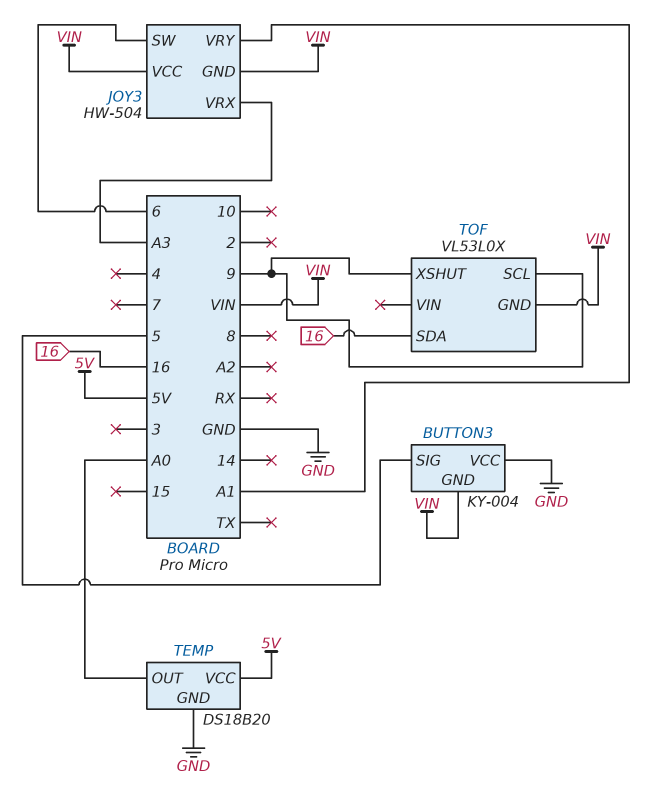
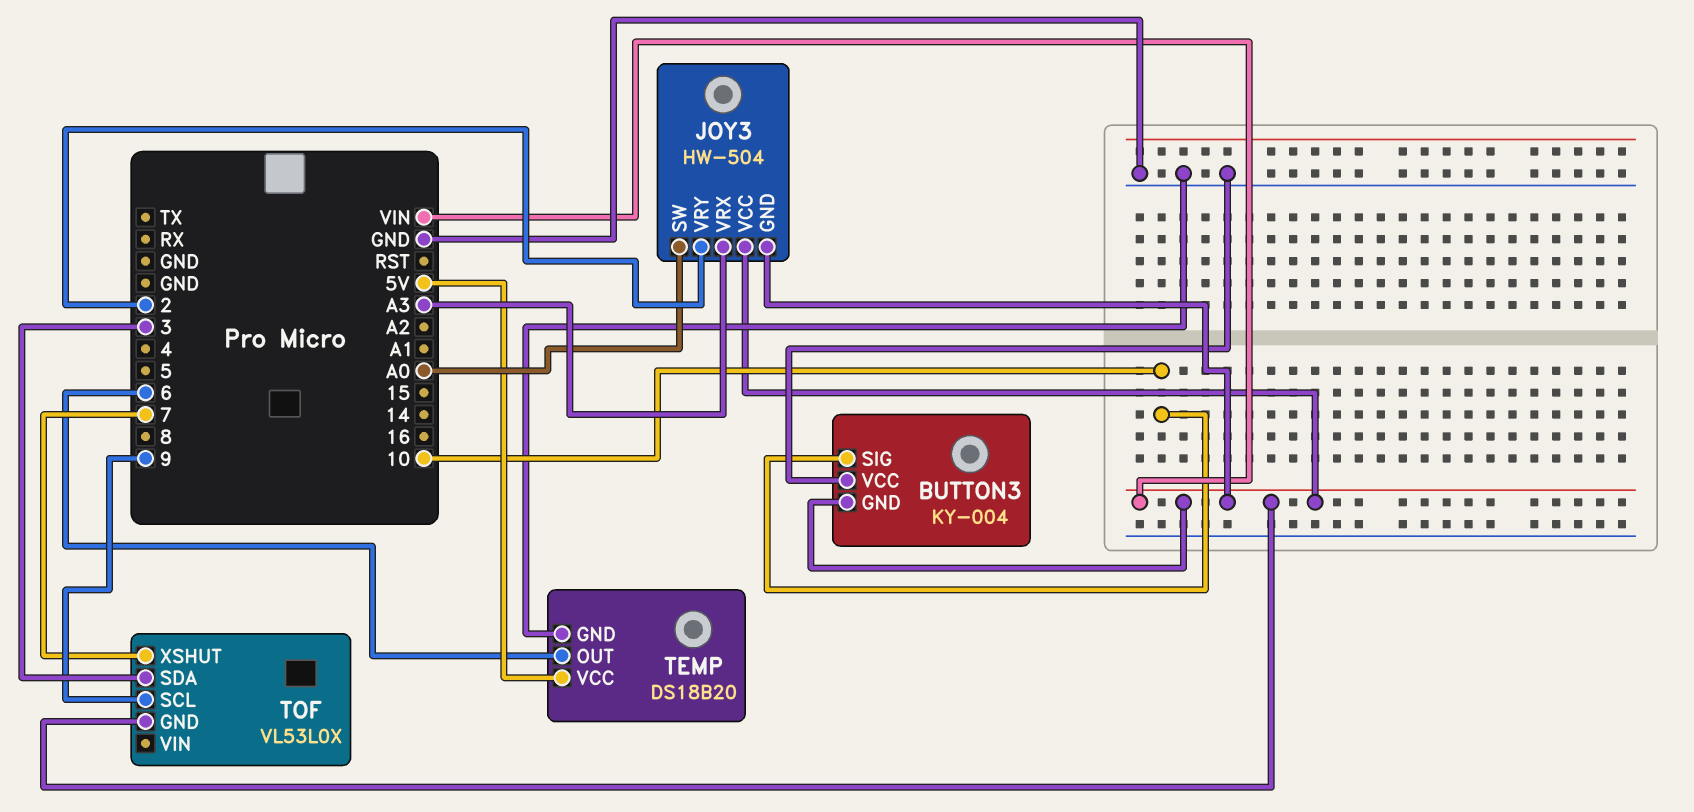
BUTTON3 pin SIG: 5 -> 10
JOY3 pin SW: 6 -> A0
JOY3 pin VRY: A1 -> 2
TEMP pin OUT: A0 -> 6
TOF pin SDA: 16 -> 3
TOF pin XSHUT: 9 -> 7

